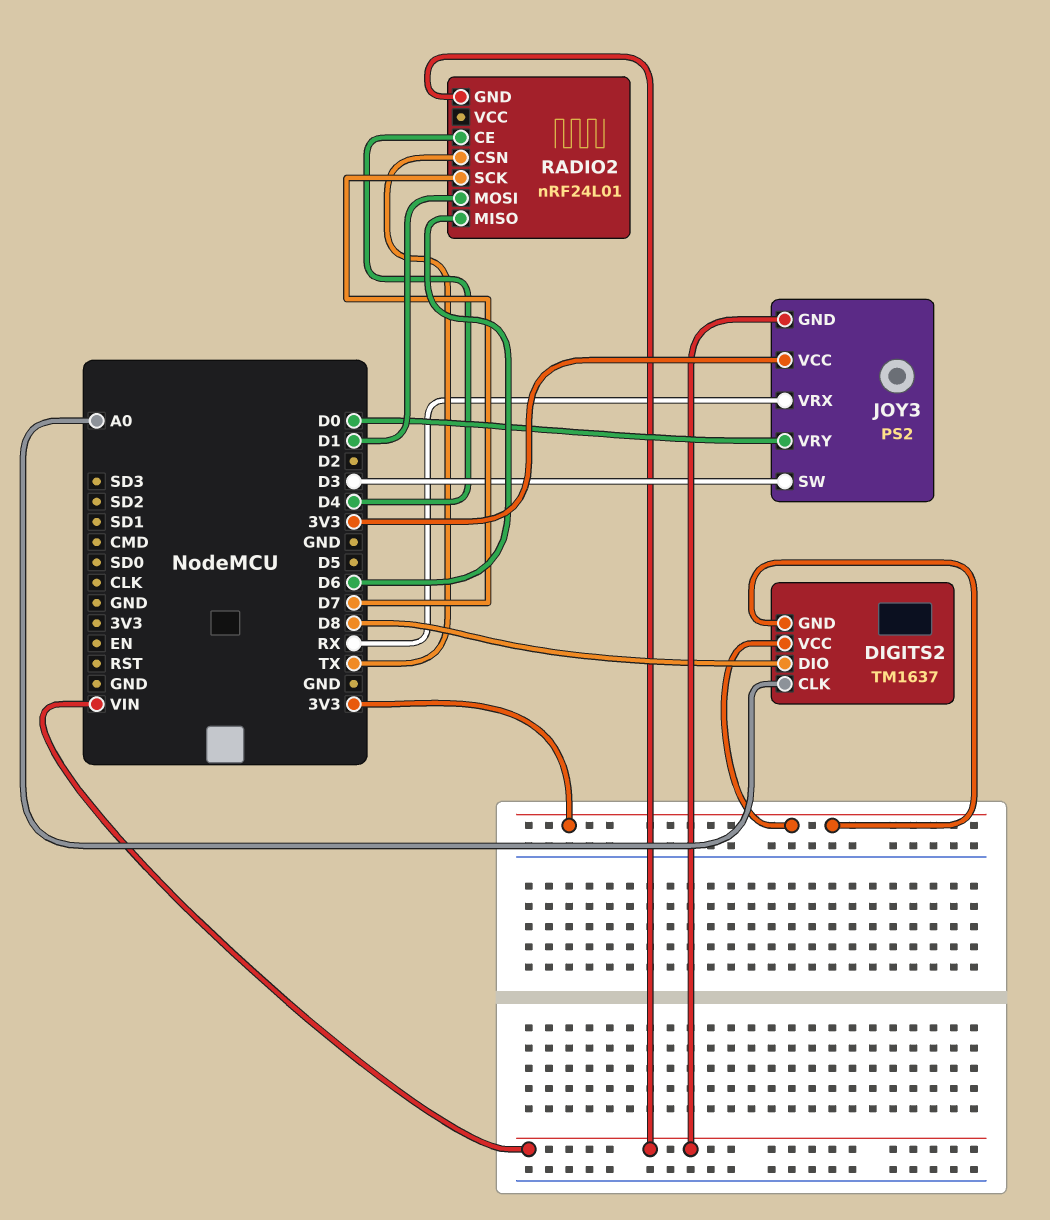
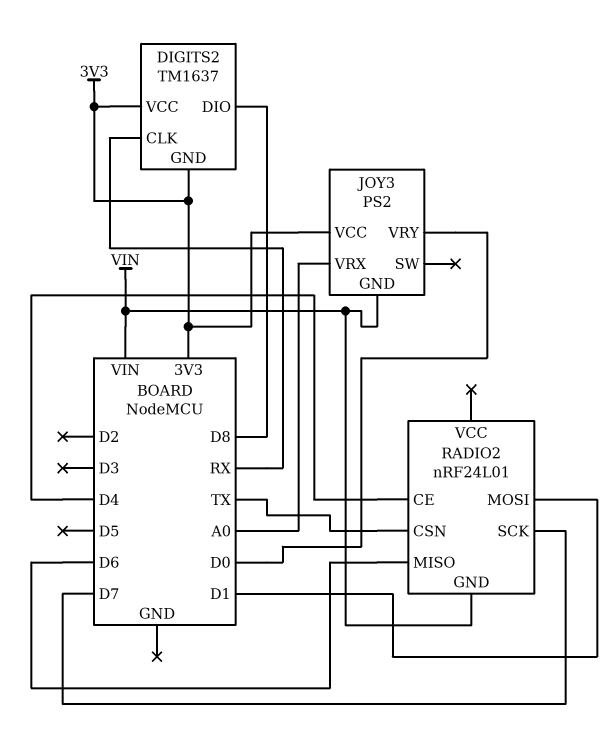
DIGITS2 pin CLK: A0 -> RX
JOY3 pin SW: D3 -> none
JOY3 pin VRX: RX -> A0

